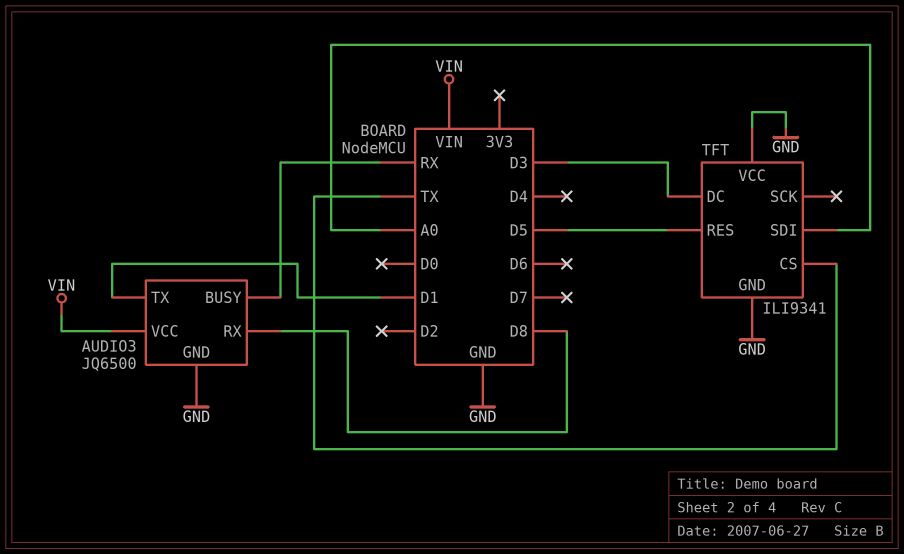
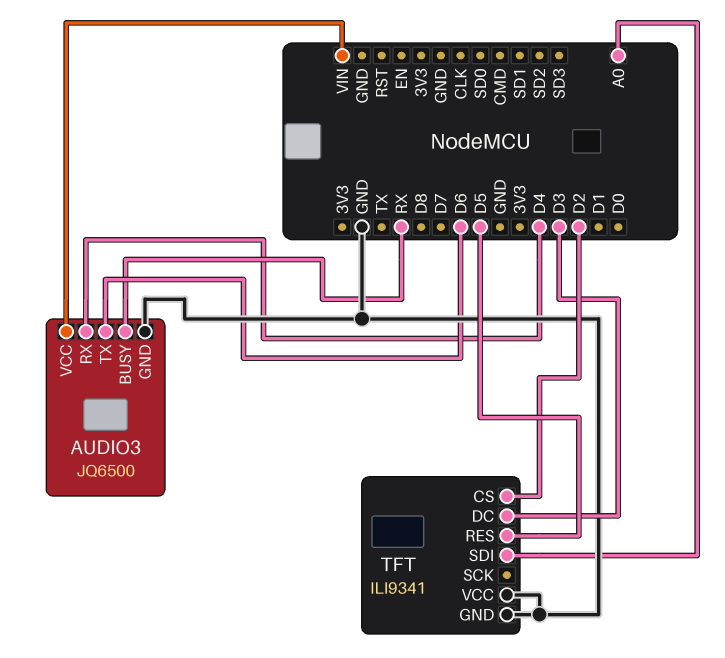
AUDIO3 pin RX: D8 -> D4
AUDIO3 pin TX: D1 -> D6
TFT pin CS: TX -> D2

